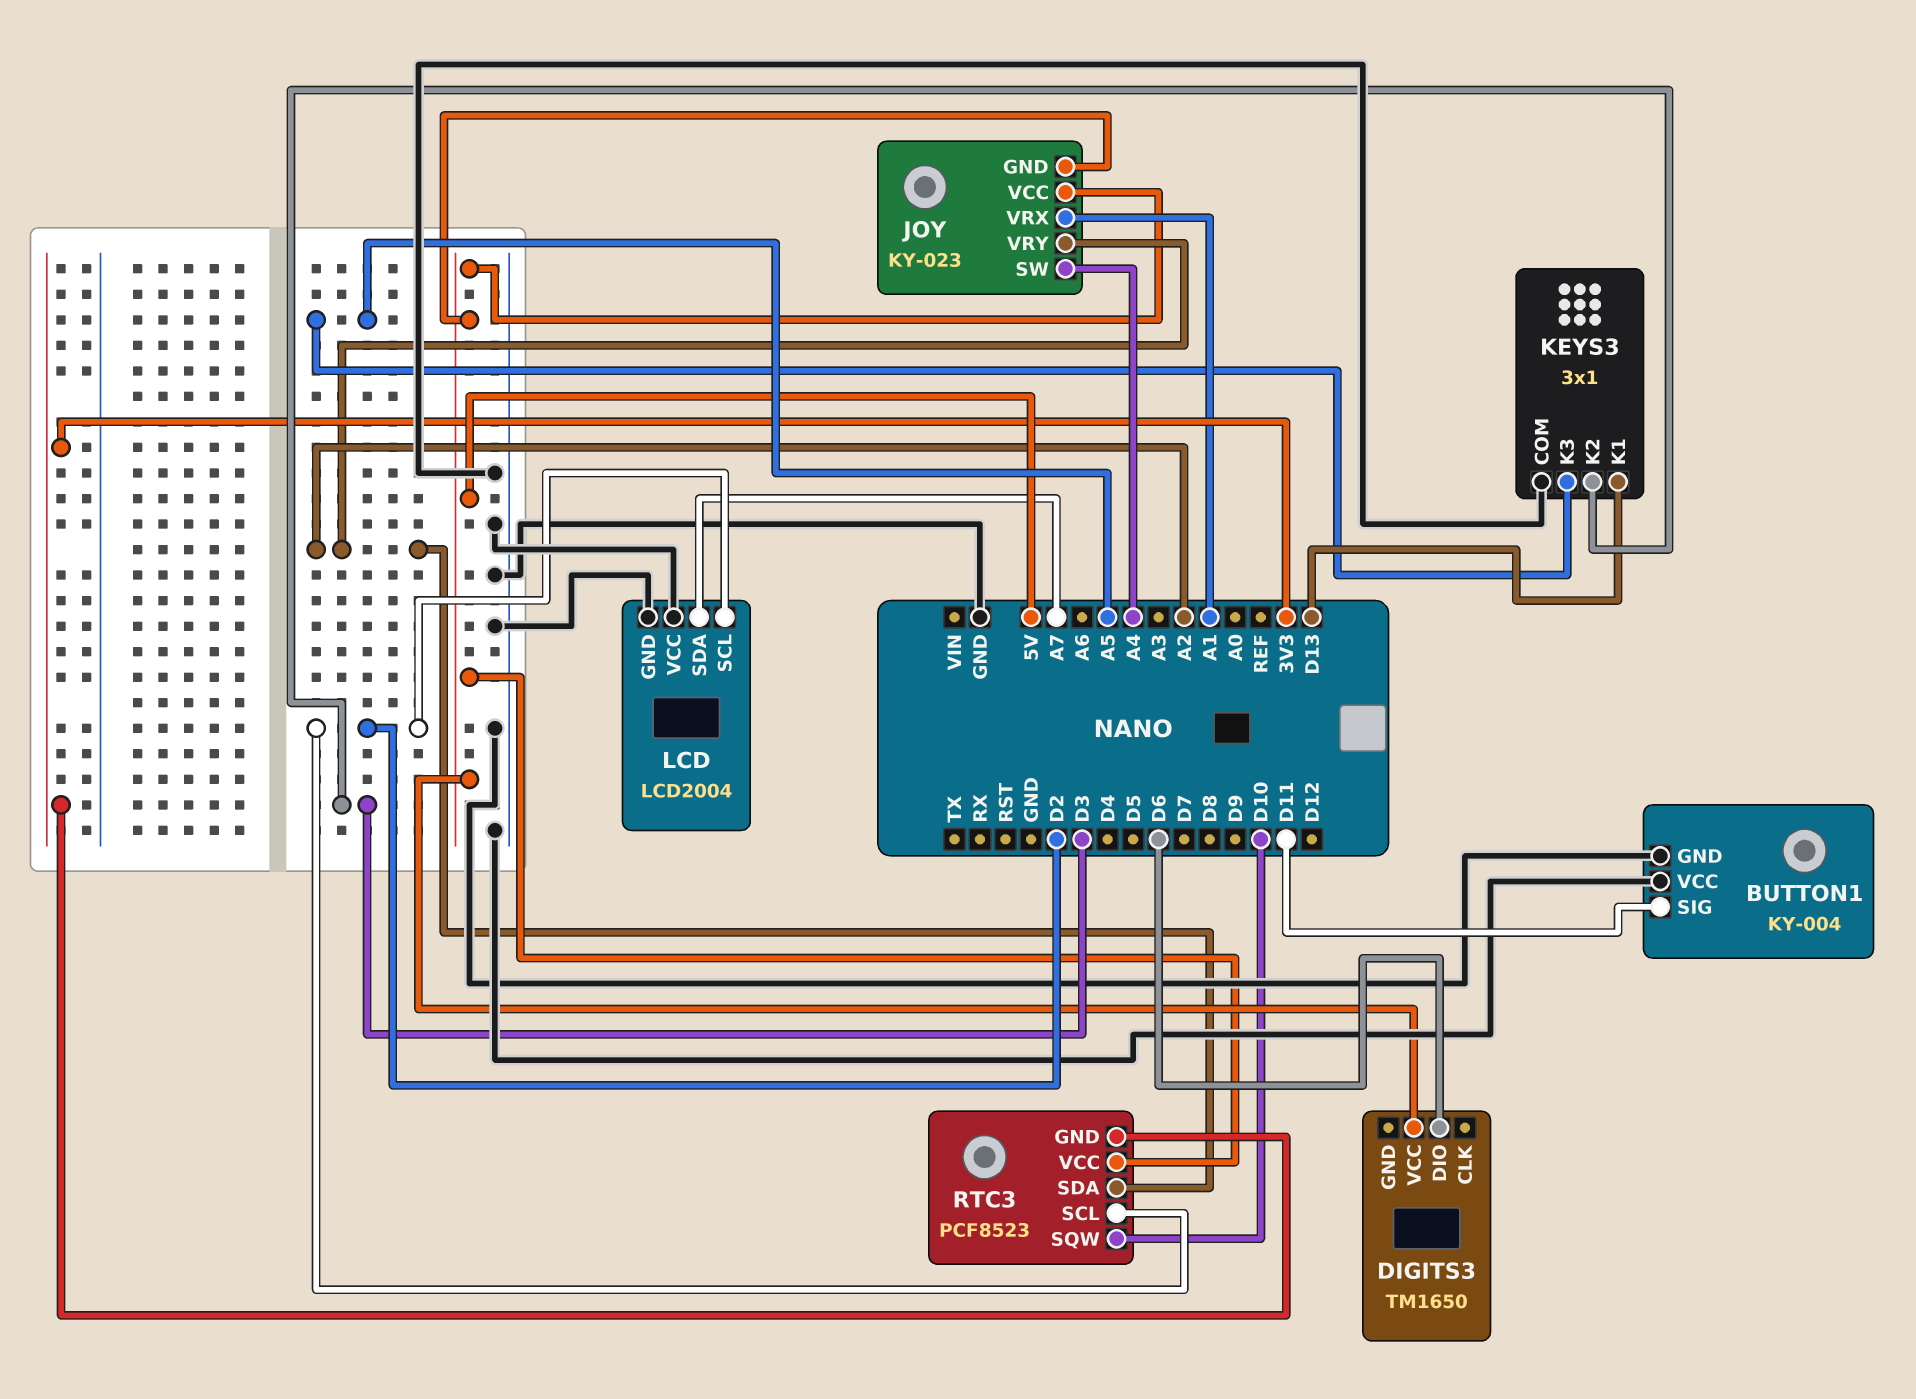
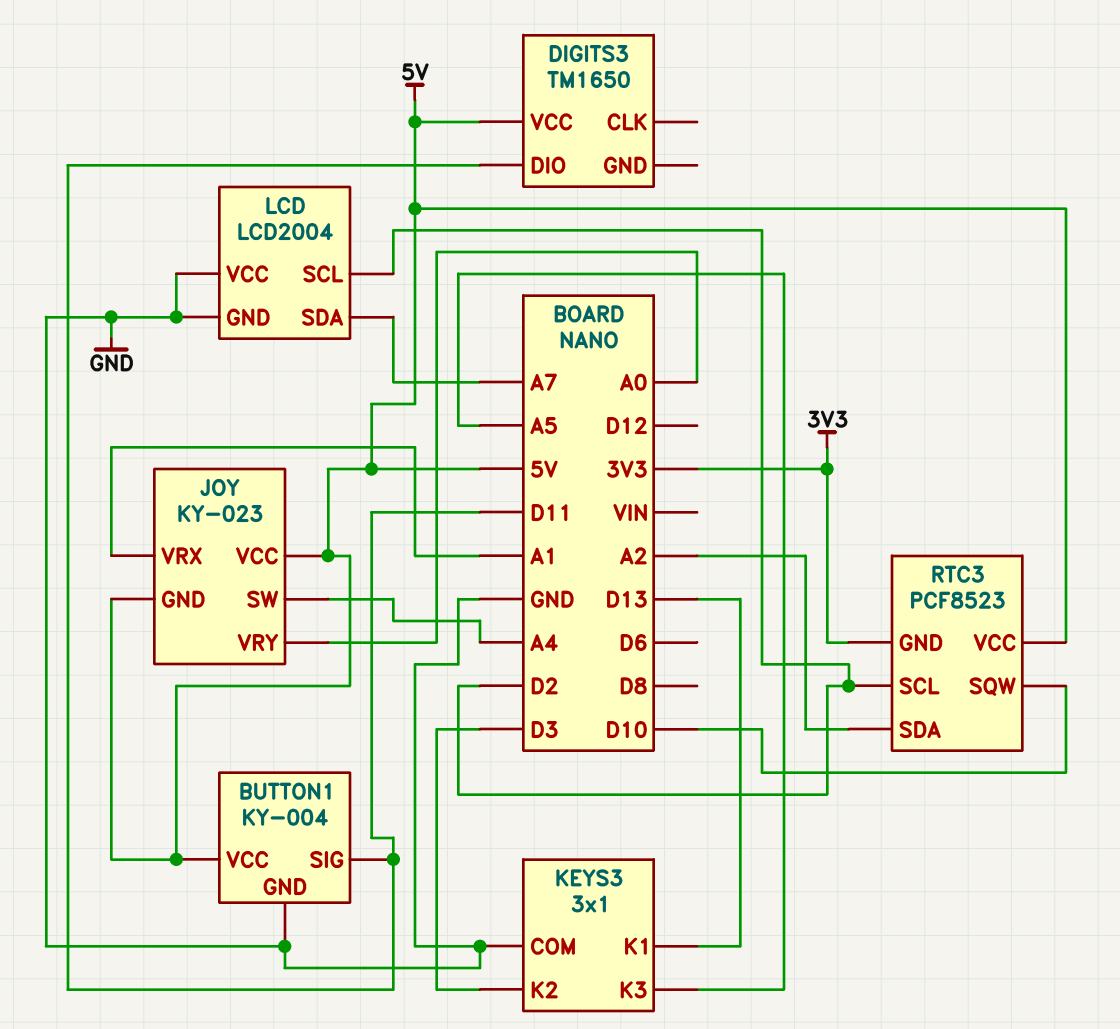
BUTTON1 pin VCC: GND -> 5V
DIGITS3 pin DIO: D6 -> D11
JOY pin VRY: A2 -> A0

